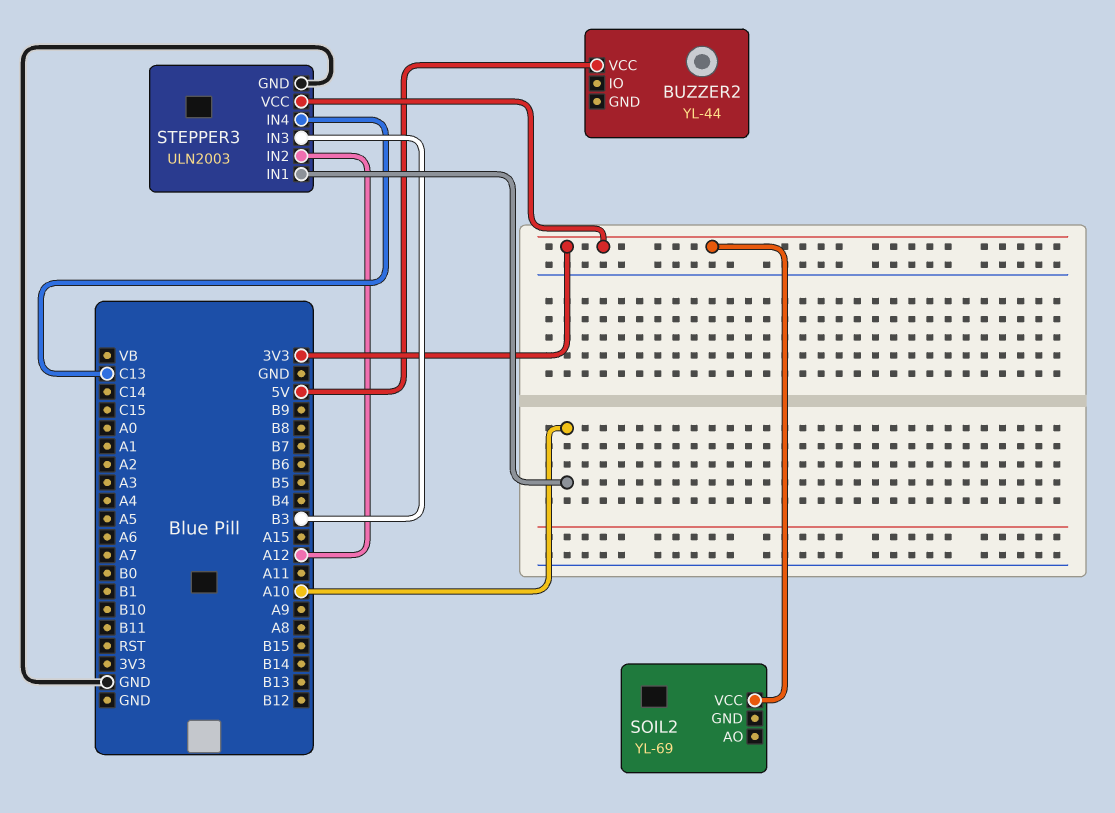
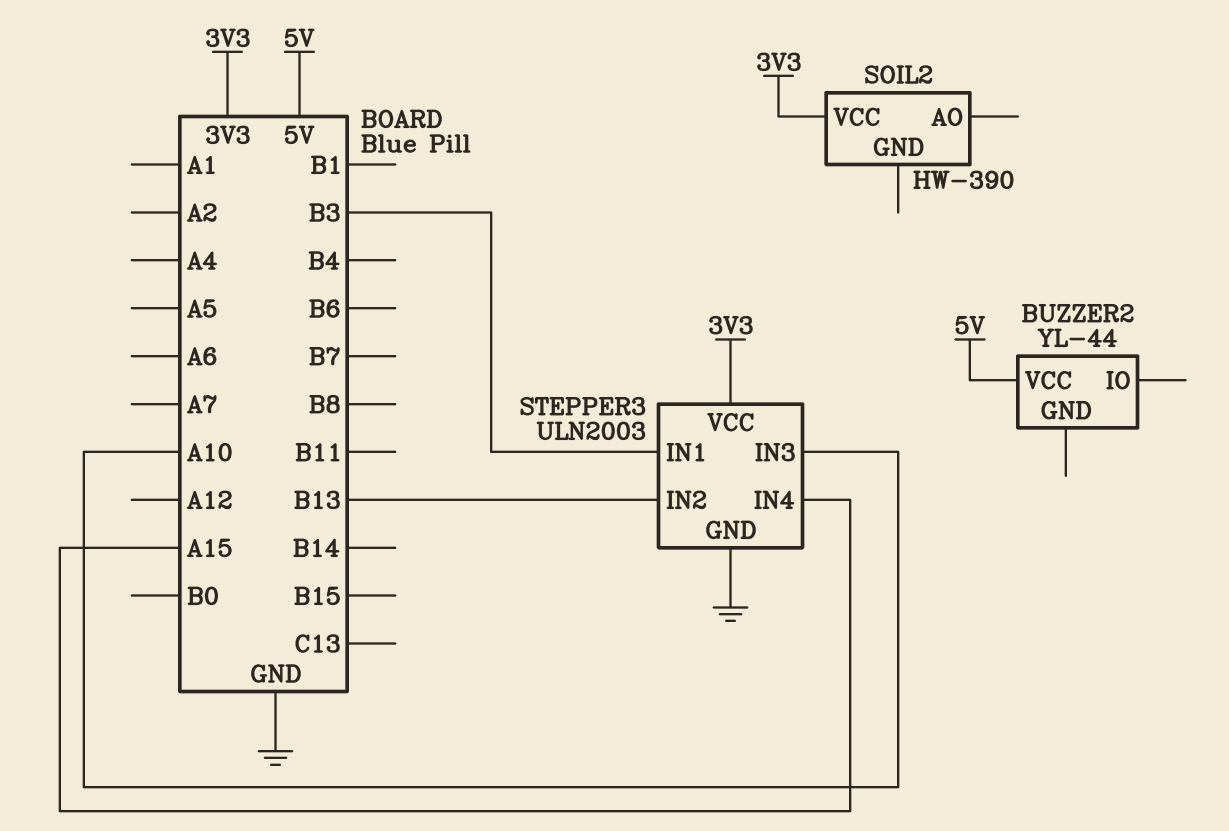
SOIL2: YL-69 -> HW-390
STEPPER3 pin IN1: A10 -> B3
STEPPER3 pin IN2: A12 -> B13
STEPPER3 pin IN3: B3 -> A10
STEPPER3 pin IN4: C13 -> A15

